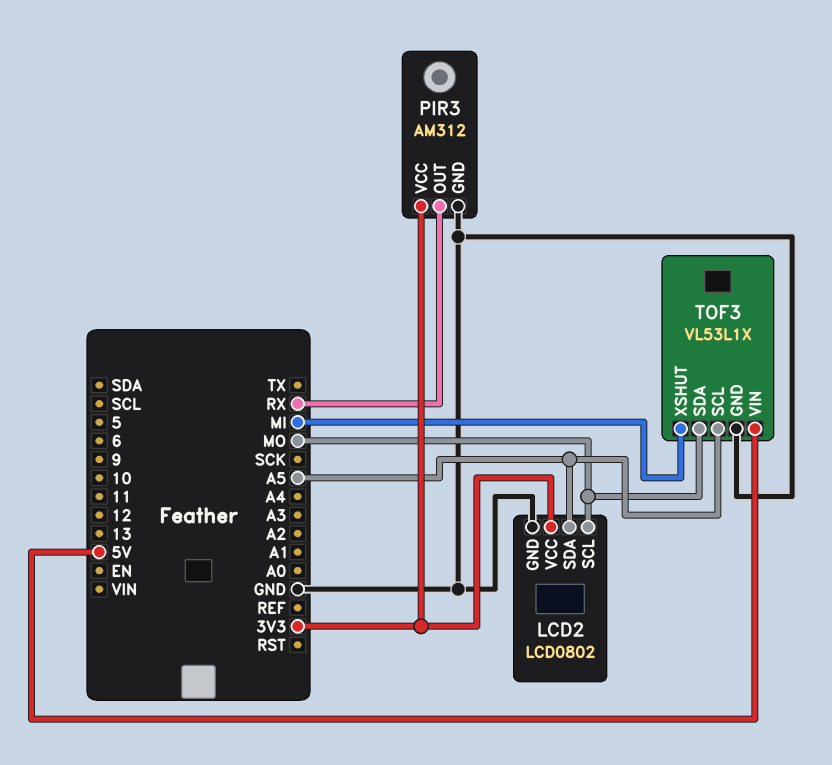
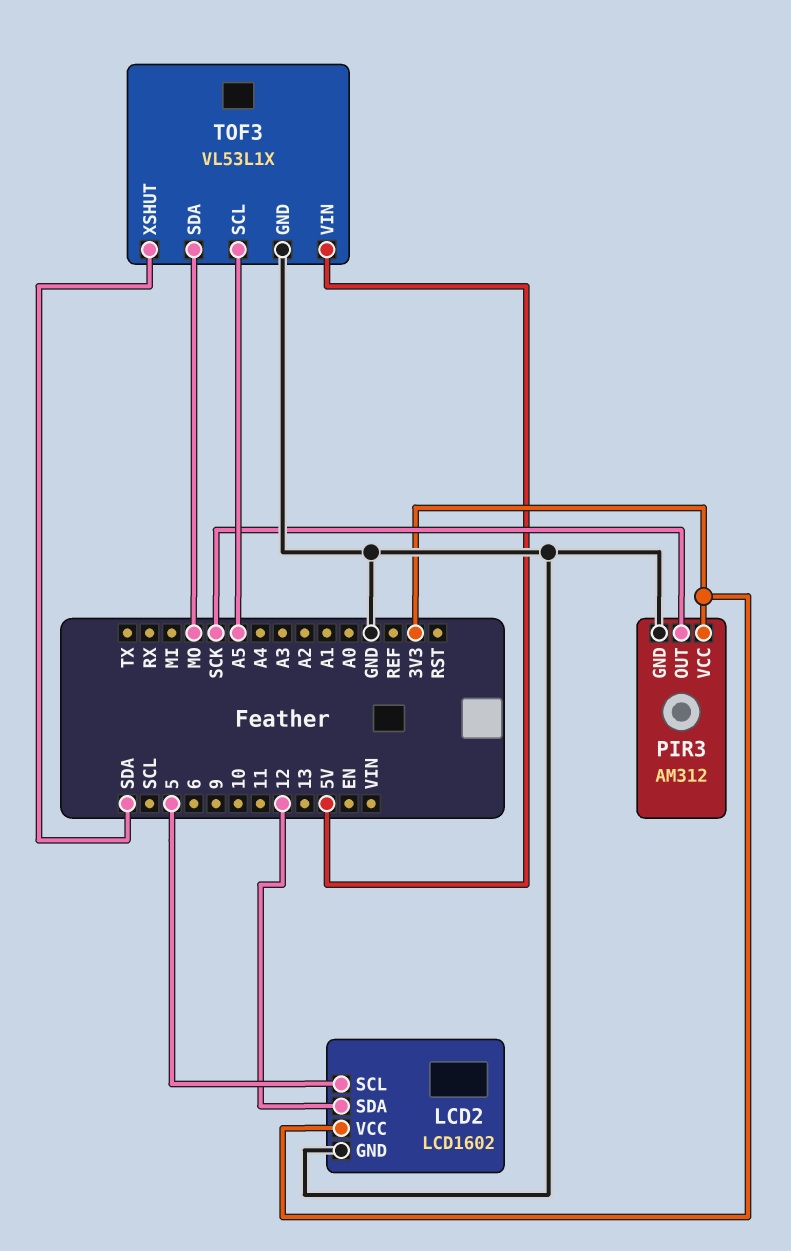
LCD2: LCD0802 -> LCD1602
LCD2 pin SCL: MO -> 5
LCD2 pin SDA: A5 -> 12
PIR3 pin OUT: RX -> SCK
TOF3 pin XSHUT: MI -> SDA

